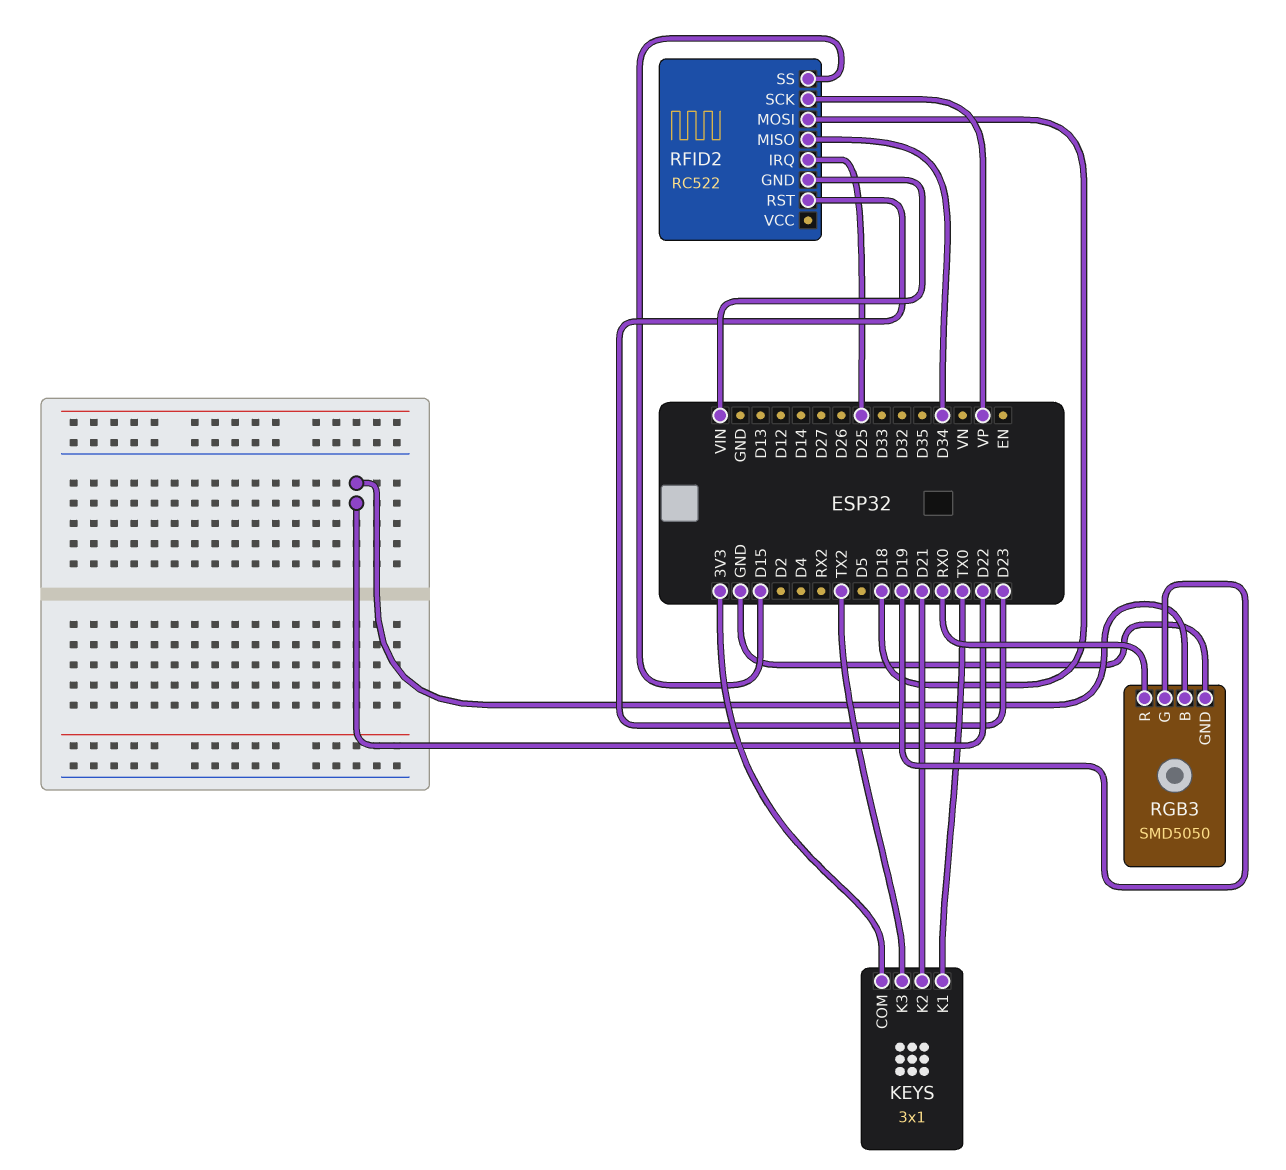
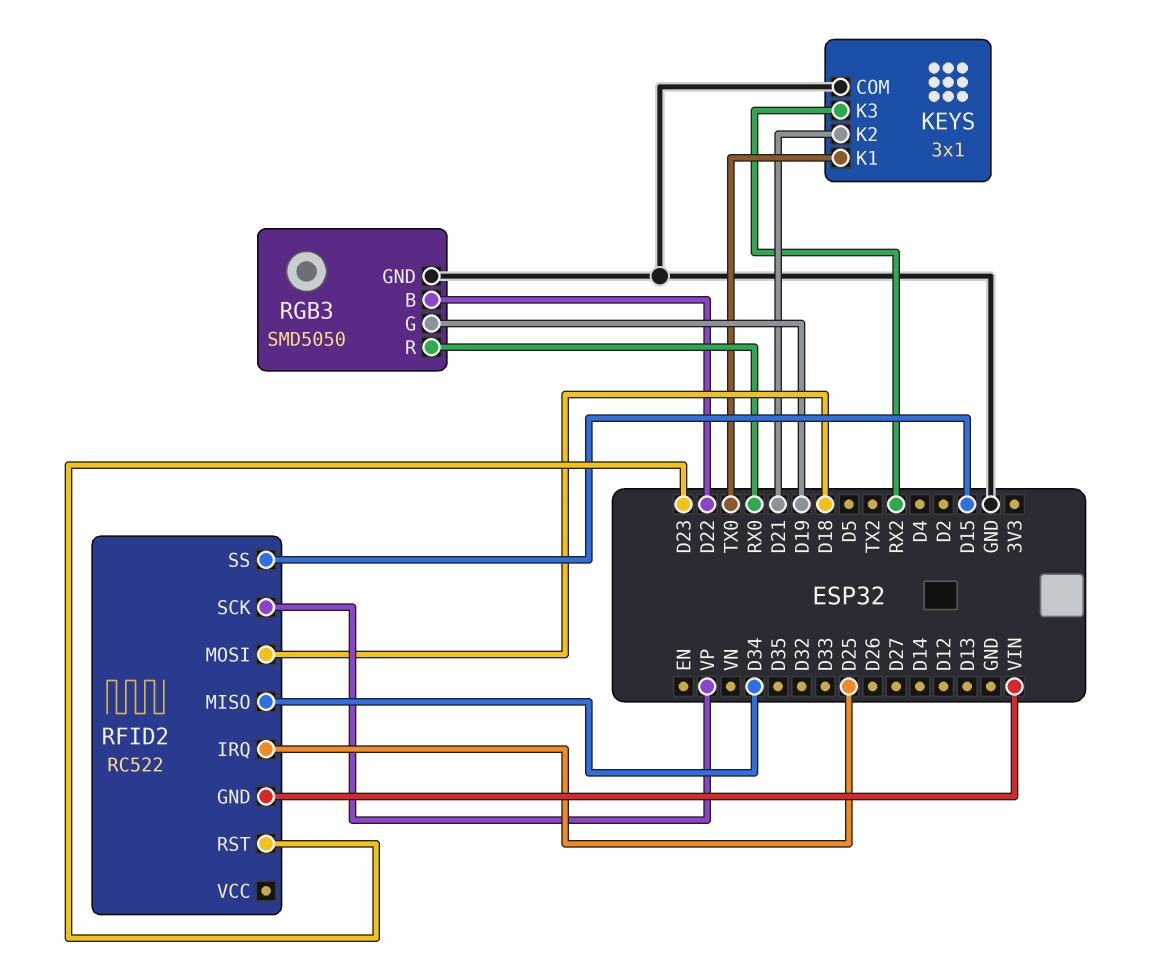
KEYS pin COM: 3V3 -> GND
KEYS pin K3: TX2 -> RX2

